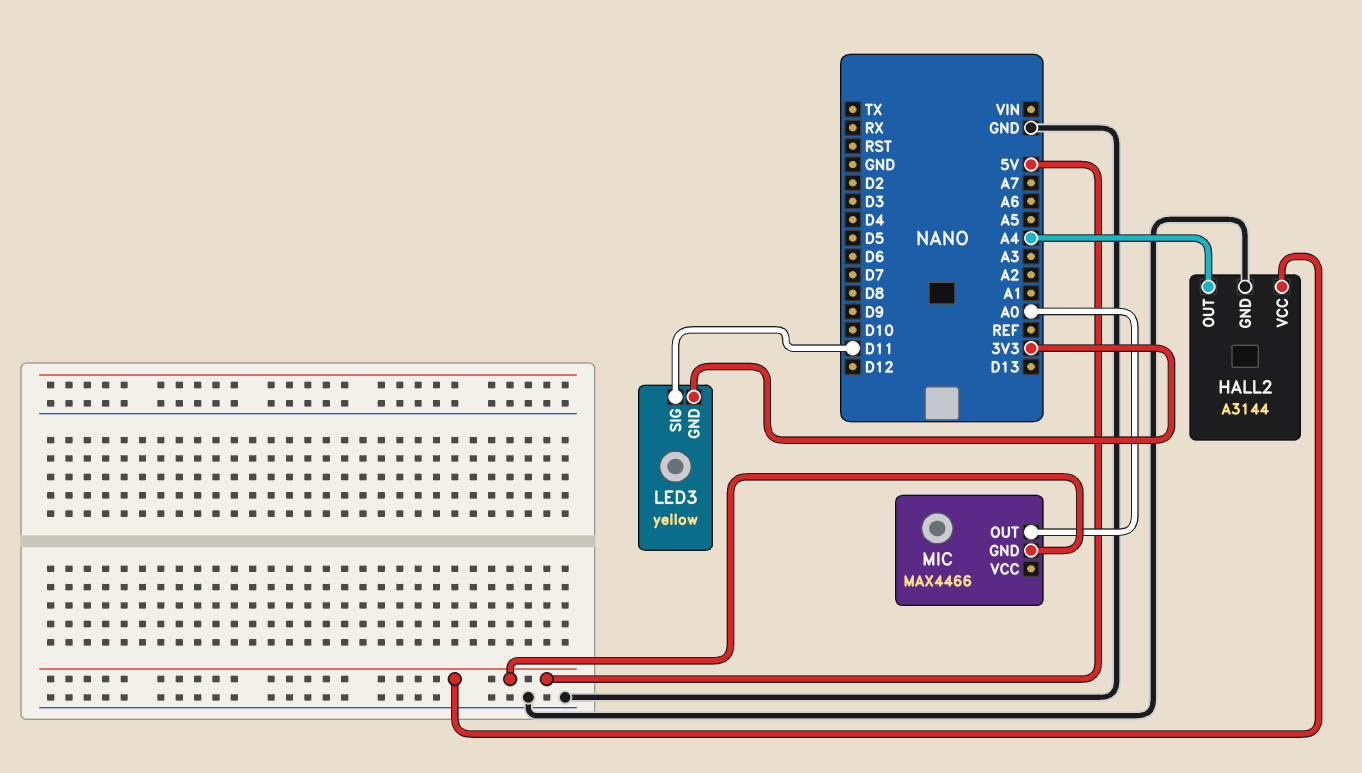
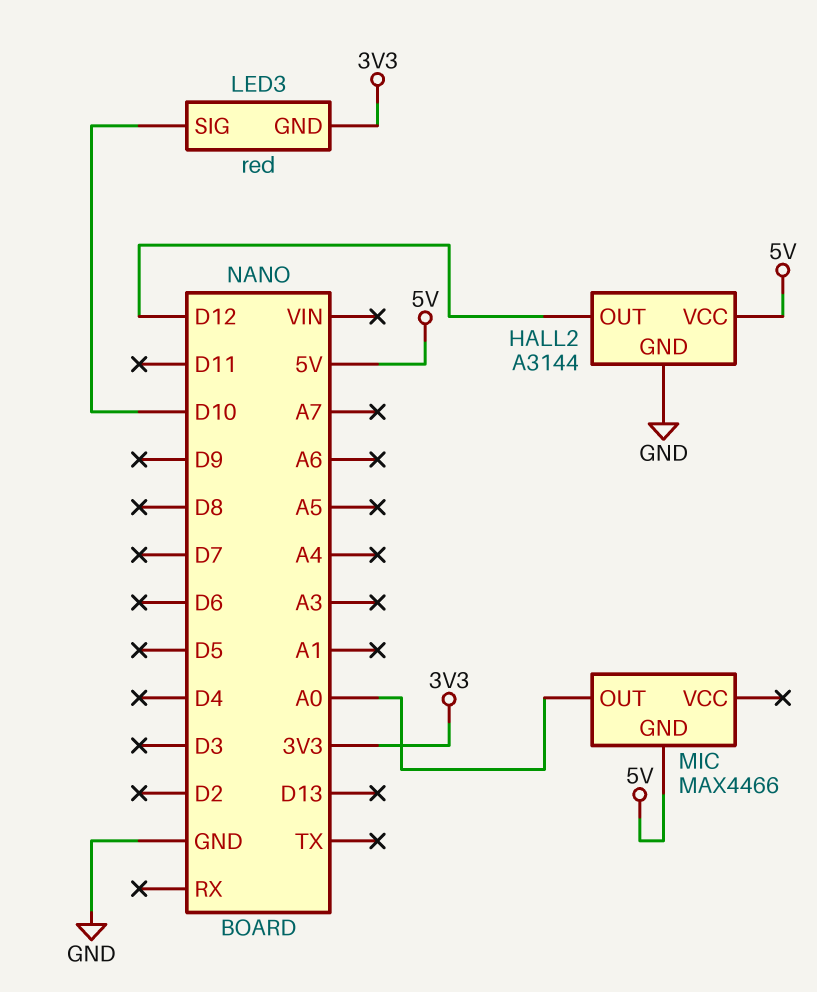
HALL2 pin OUT: A4 -> D12
LED3: yellow -> red
LED3 pin SIG: D11 -> D10

